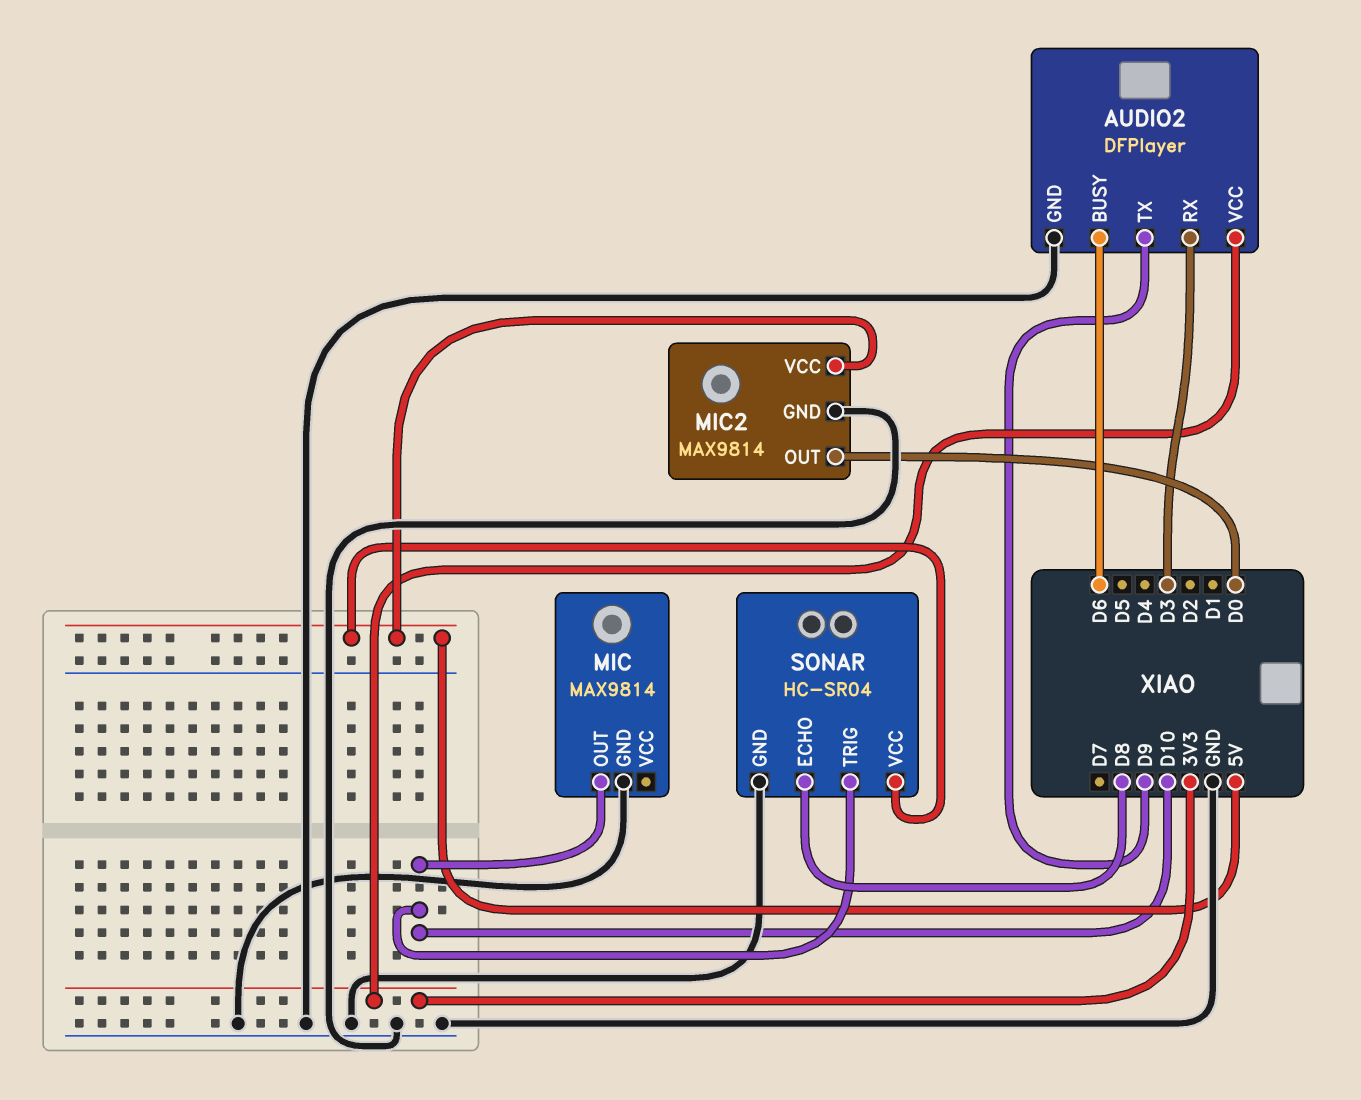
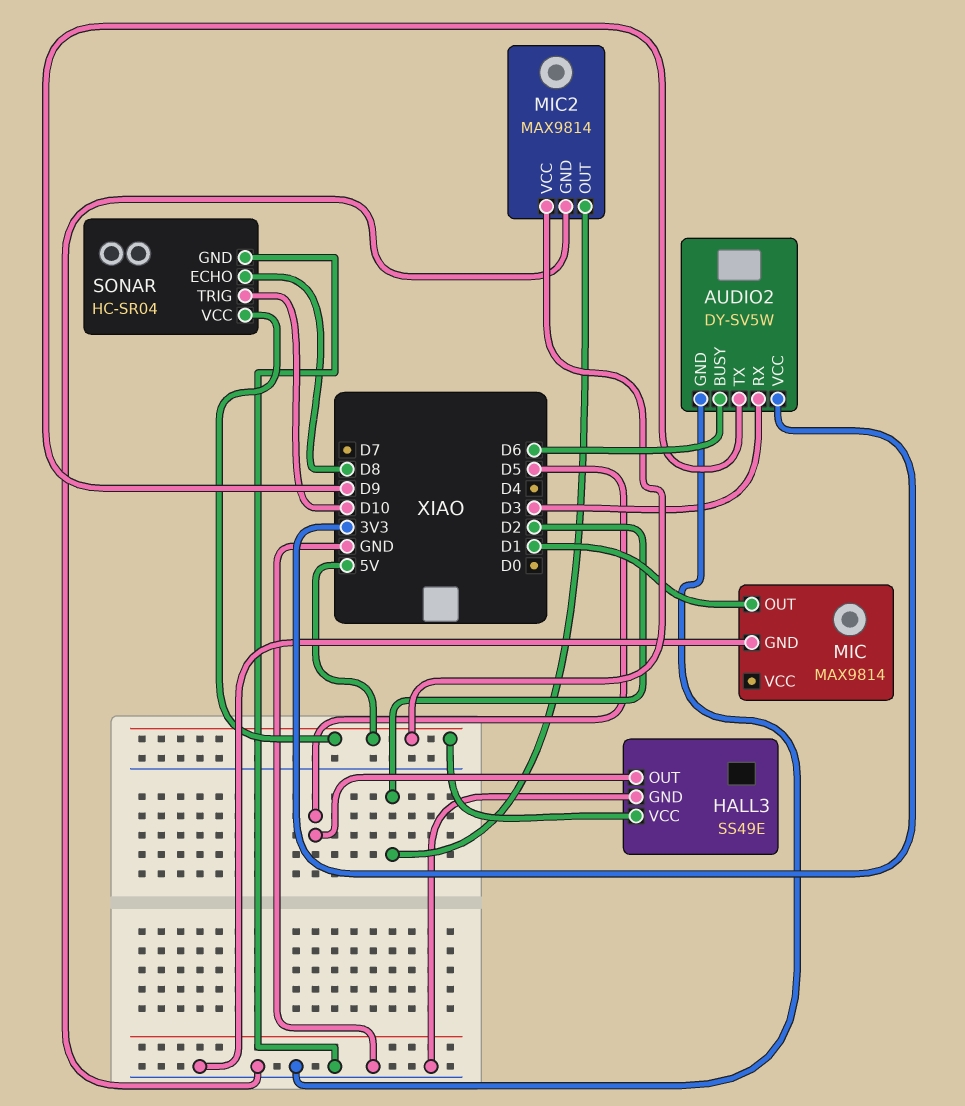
AUDIO2: DFPlayer -> DY-SV5W
HALL3: none -> SS49E
HALL3 pin GND: none -> GND
HALL3 pin OUT: none -> D5
HALL3 pin VCC: none -> 5V
MIC pin OUT: D10 -> D1
MIC2 pin OUT: D0 -> D2

